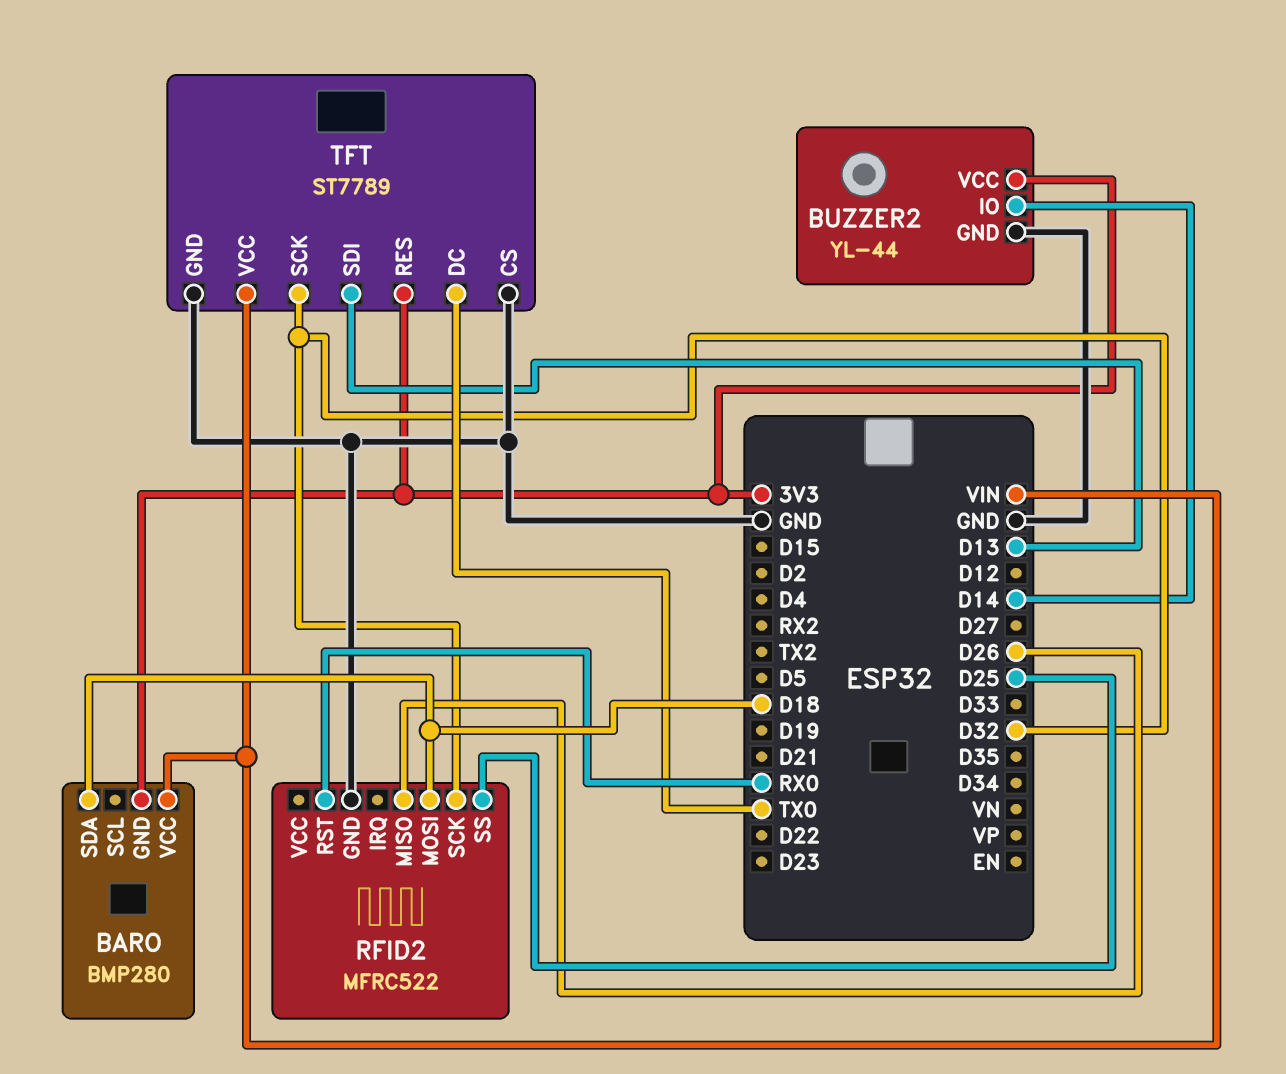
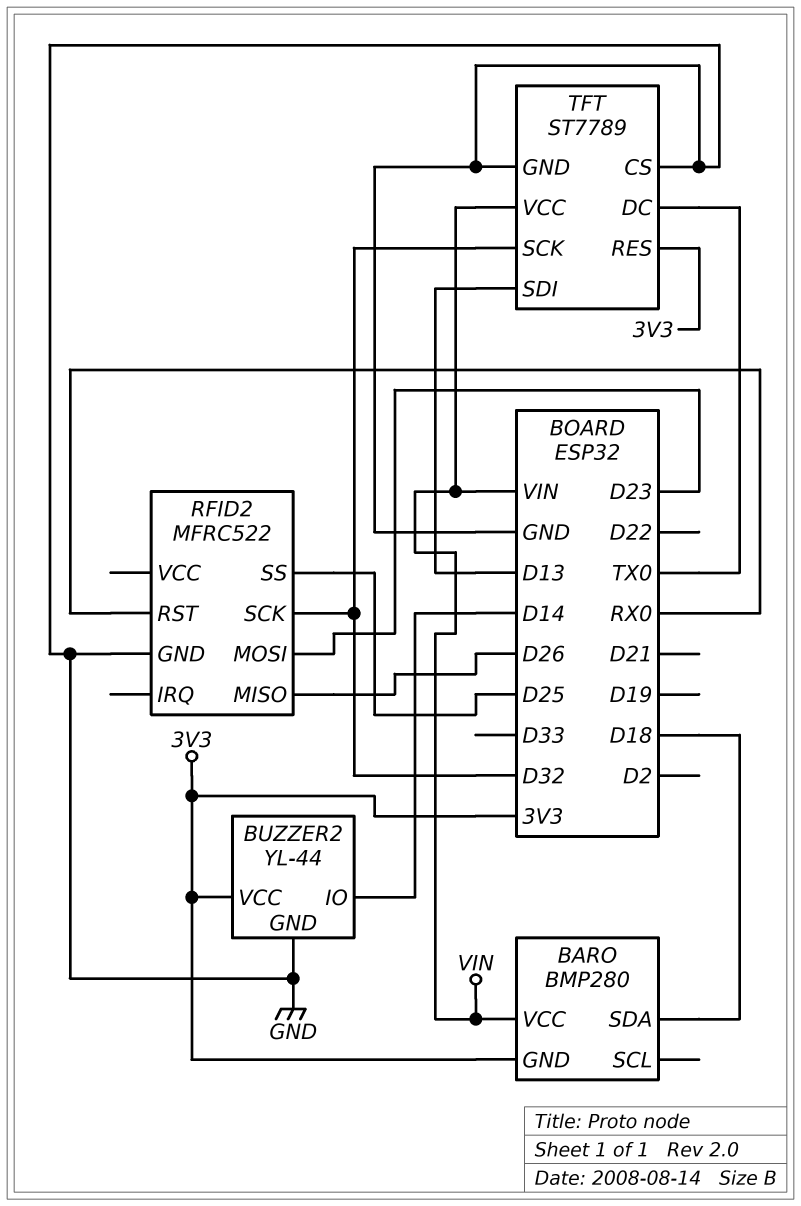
RFID2 pin MOSI: D18 -> D23

